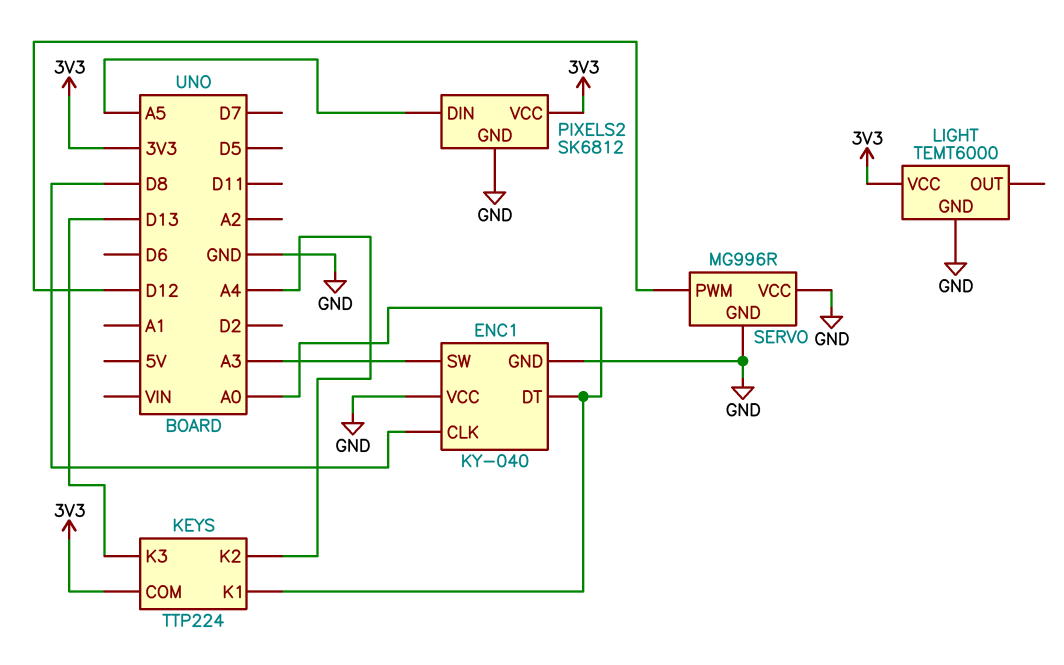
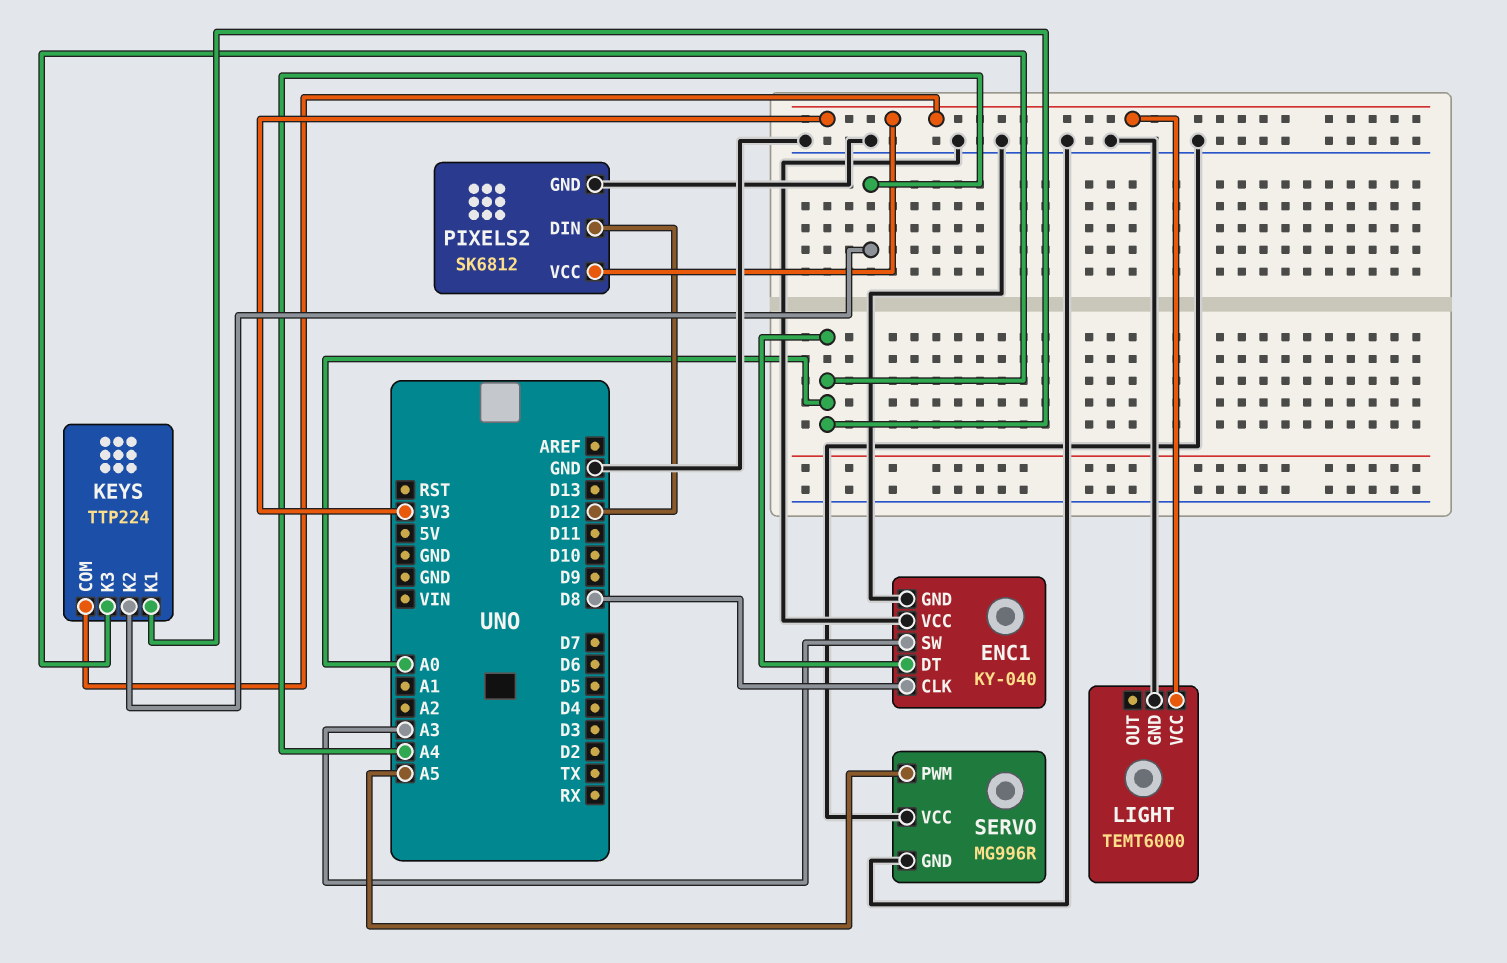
KEYS pin K3: D13 -> A0
PIXELS2 pin DIN: A5 -> D12
SERVO pin PWM: D12 -> A5

